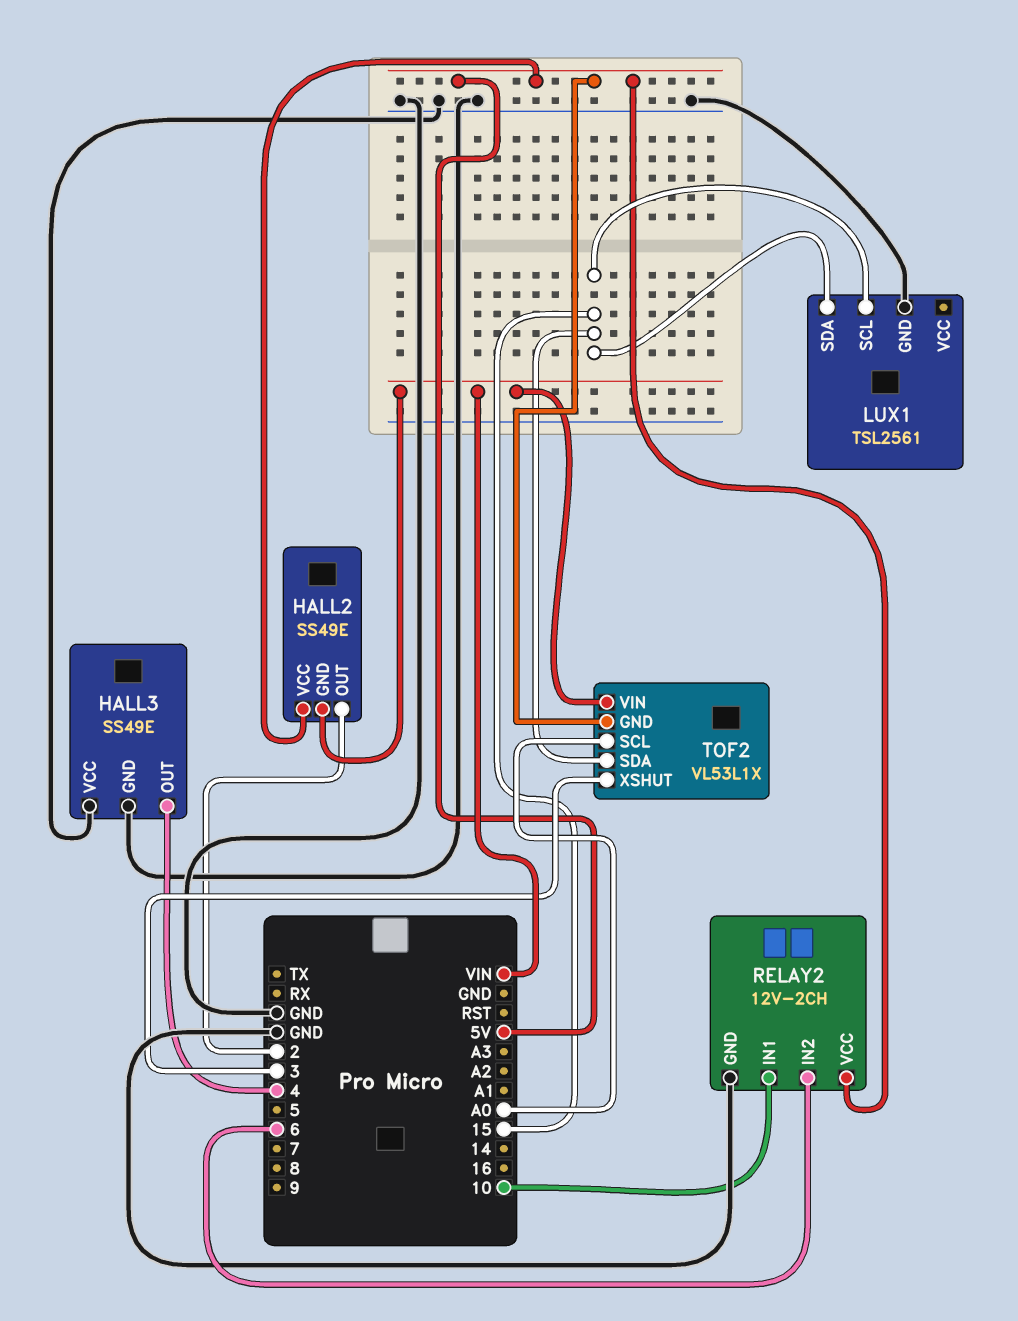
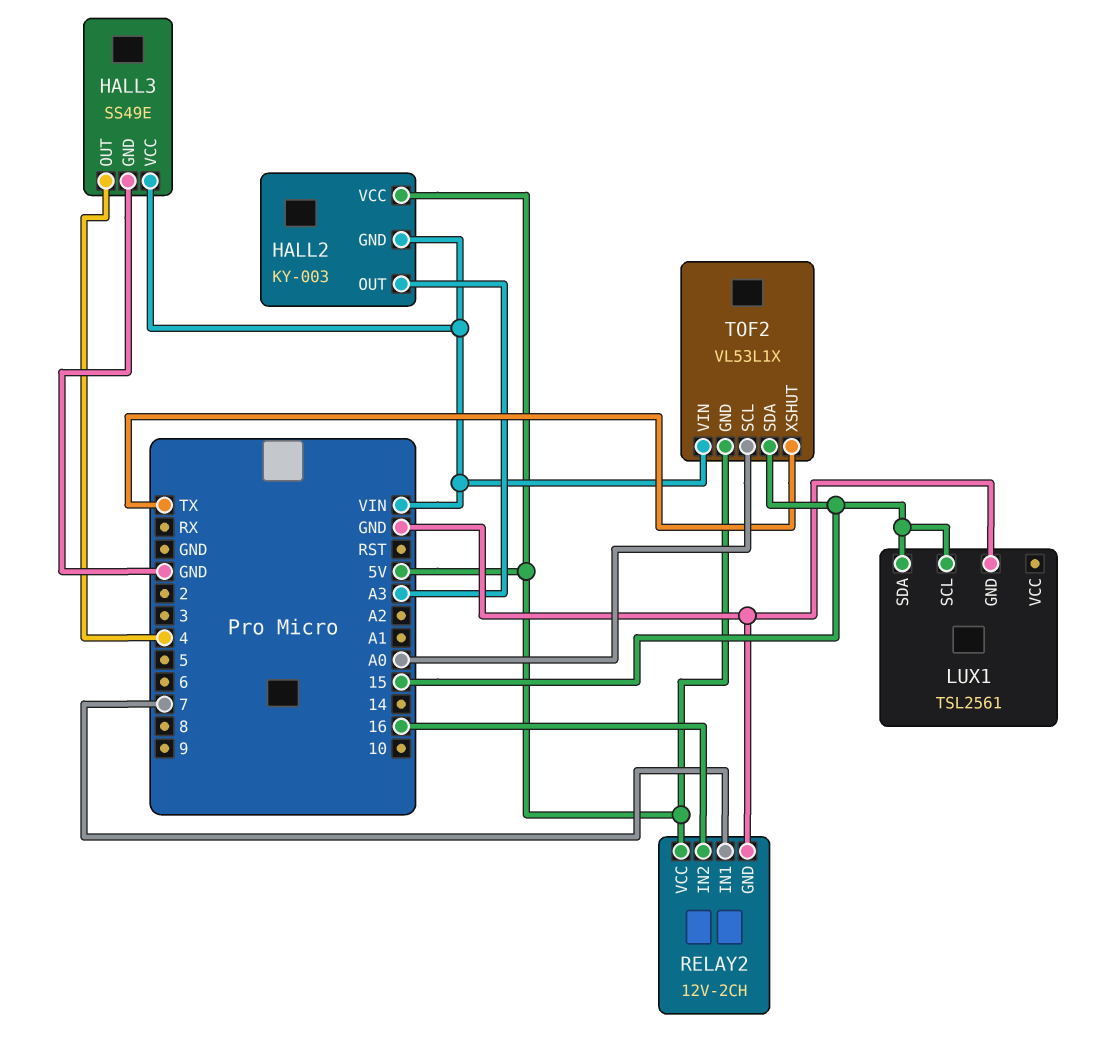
HALL2: SS49E -> KY-003
HALL2 pin OUT: 2 -> A3
HALL3 pin VCC: GND -> VIN
RELAY2 pin IN1: 10 -> 7
RELAY2 pin IN2: 6 -> 16
TOF2 pin XSHUT: 3 -> TX

